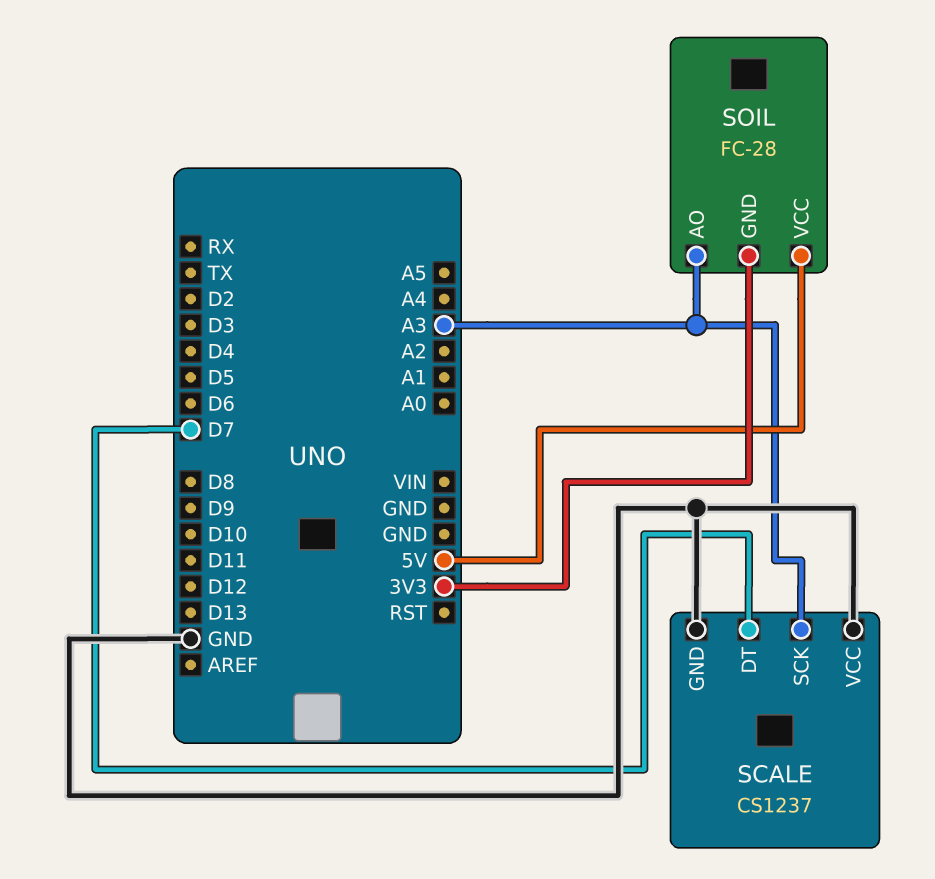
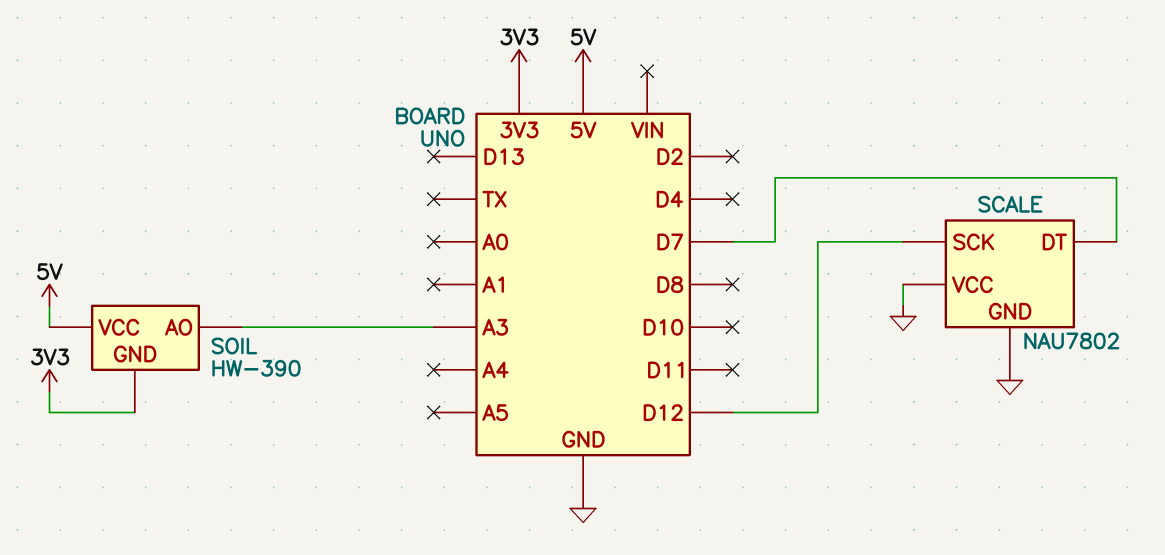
SCALE: CS1237 -> NAU7802
SCALE pin SCK: A3 -> D12
SOIL: FC-28 -> HW-390

